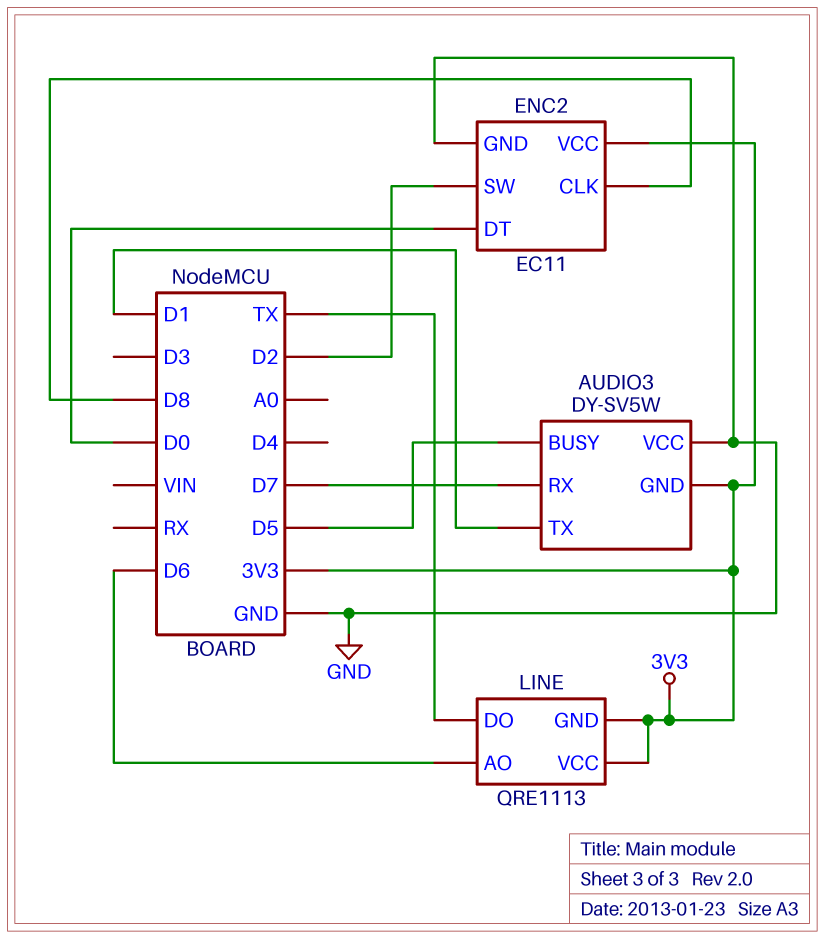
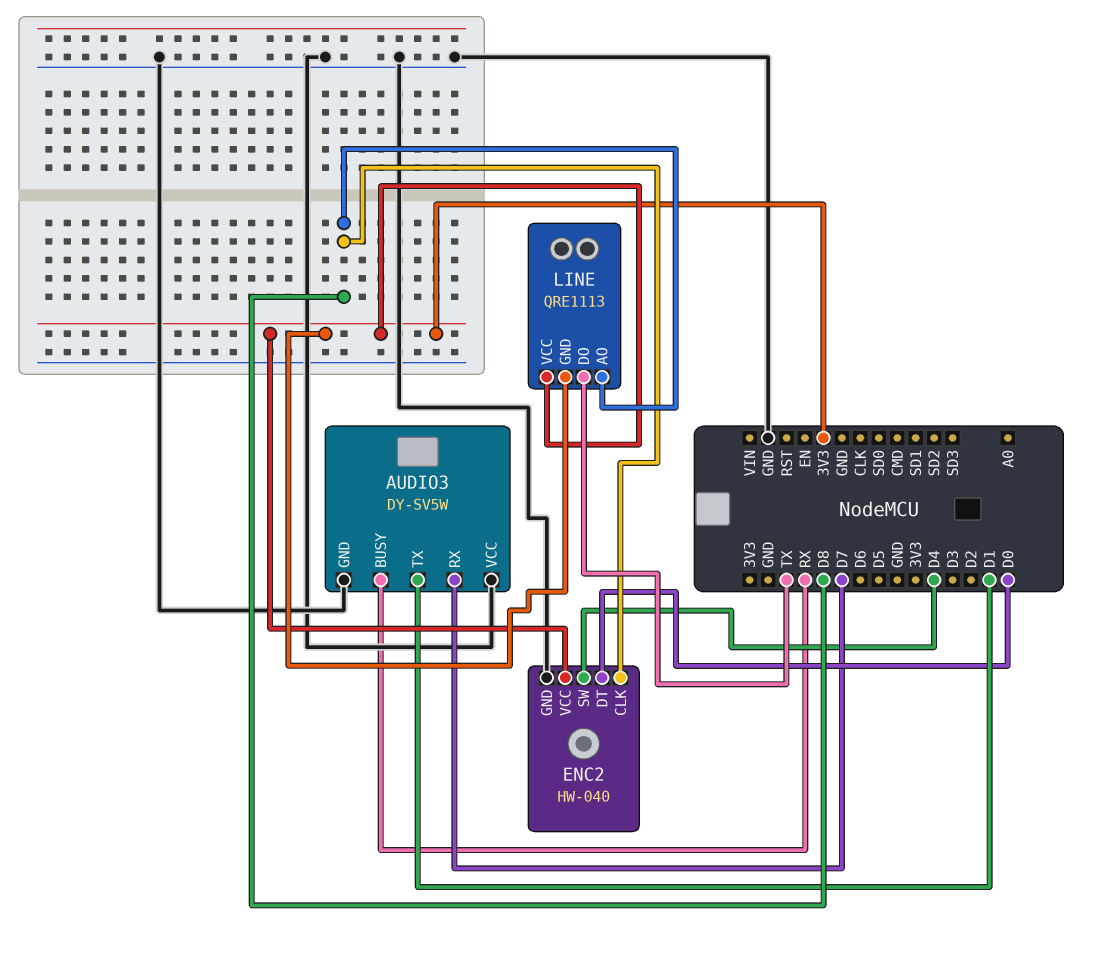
AUDIO3 pin BUSY: D5 -> RX
AUDIO3 pin GND: 3V3 -> GND
ENC2: EC11 -> HW-040
ENC2 pin SW: D2 -> D4
LINE pin AO: D6 -> D8

